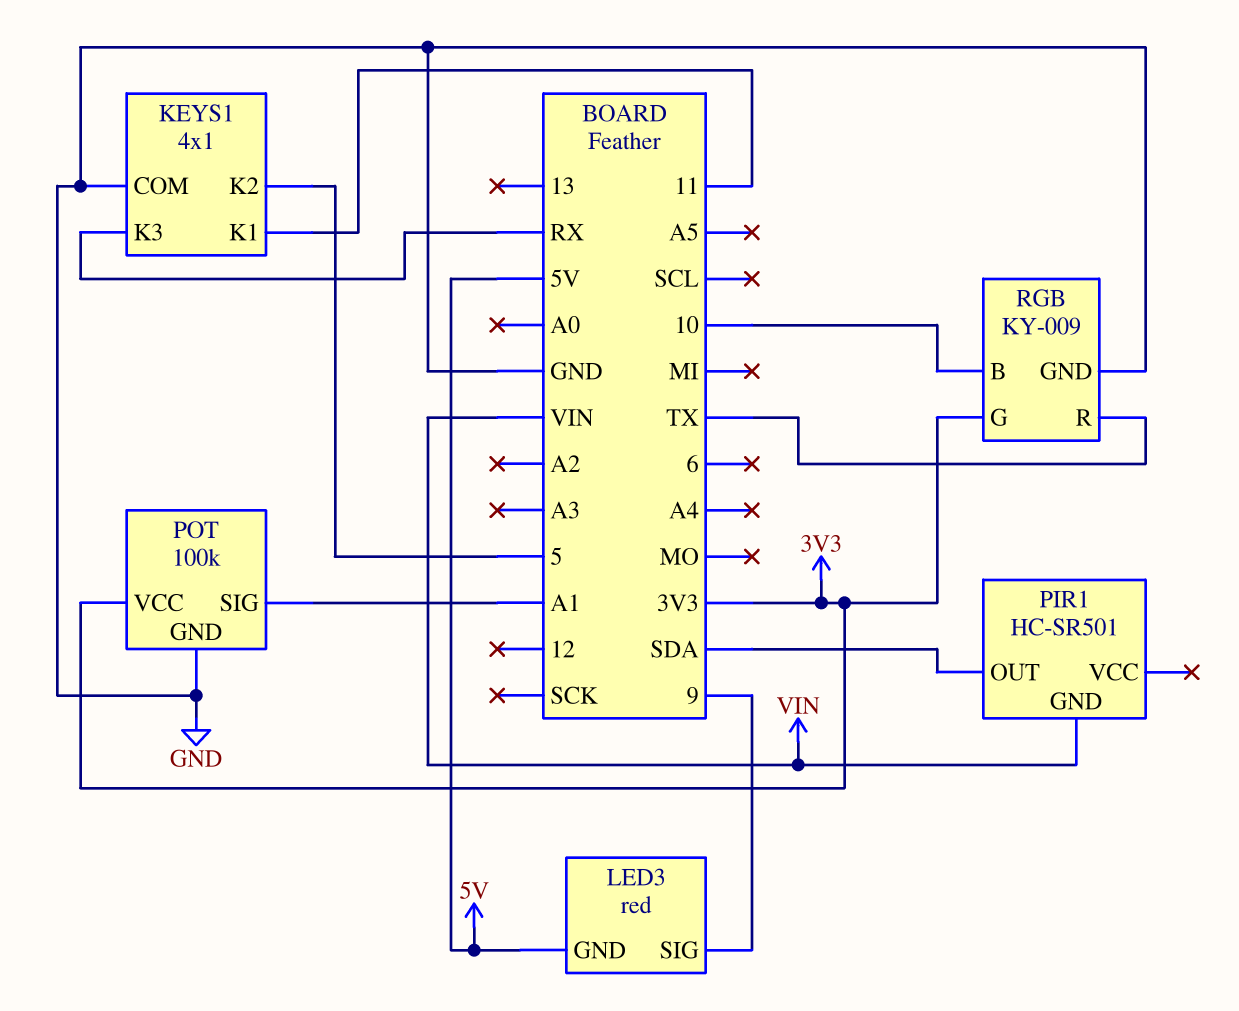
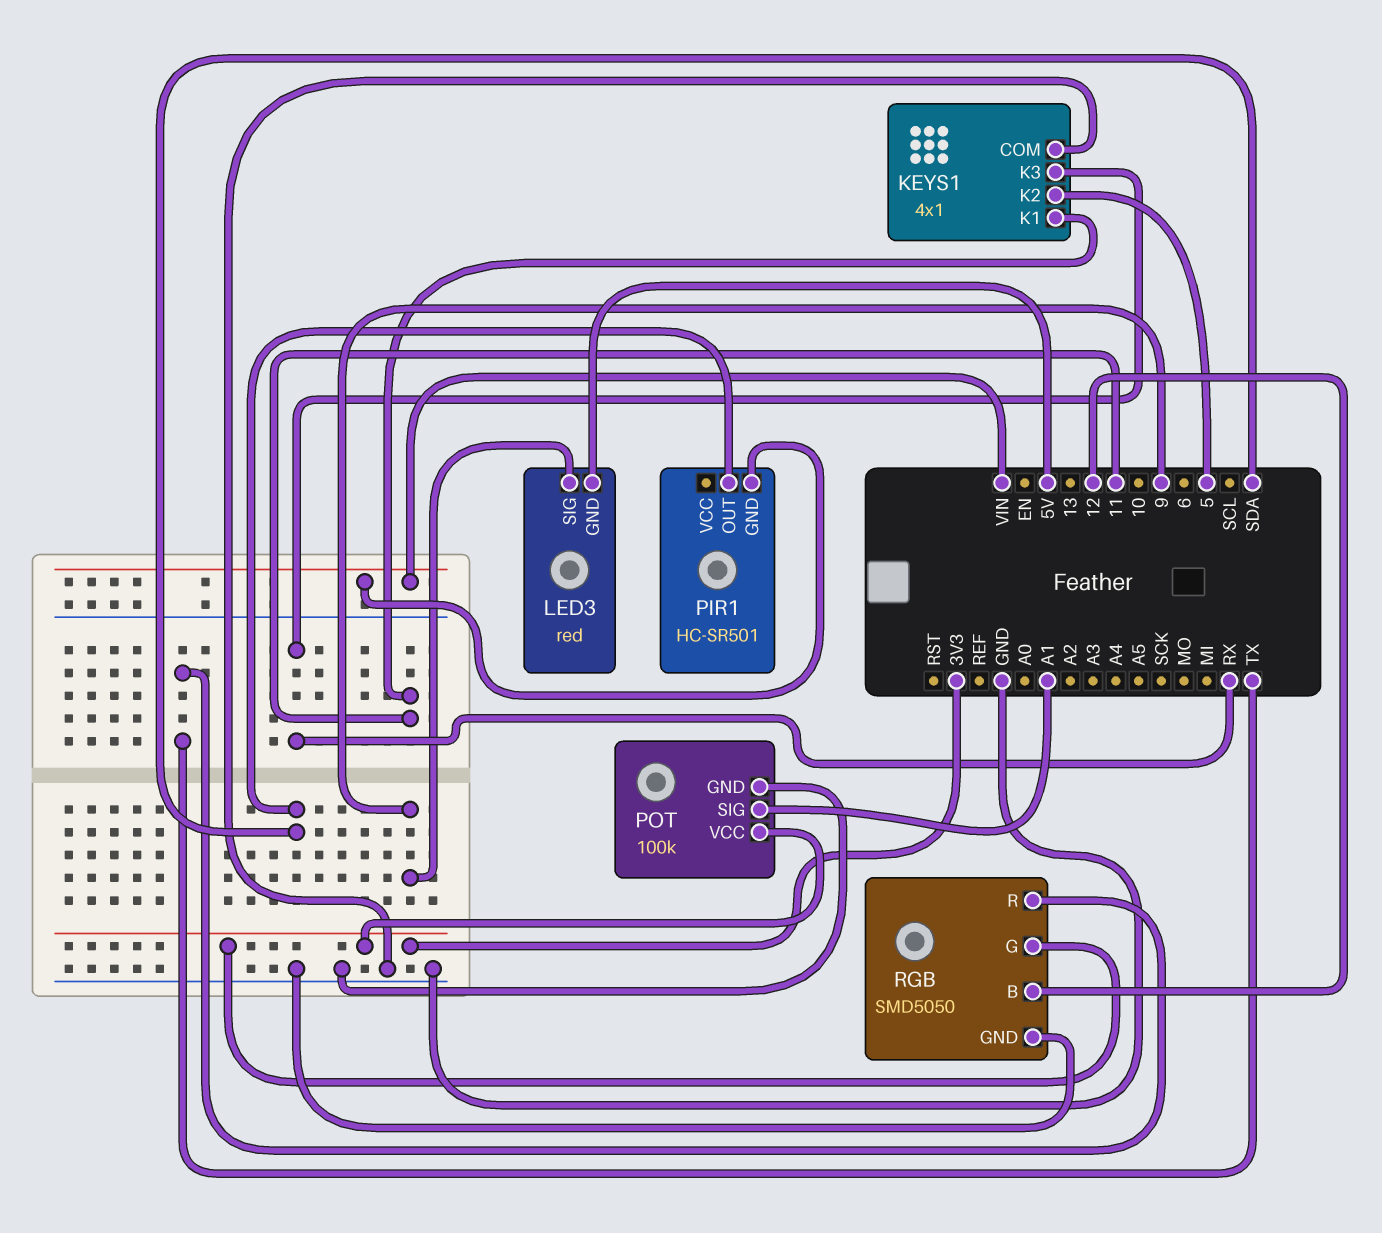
RGB: KY-009 -> SMD5050
RGB pin B: 10 -> 12

